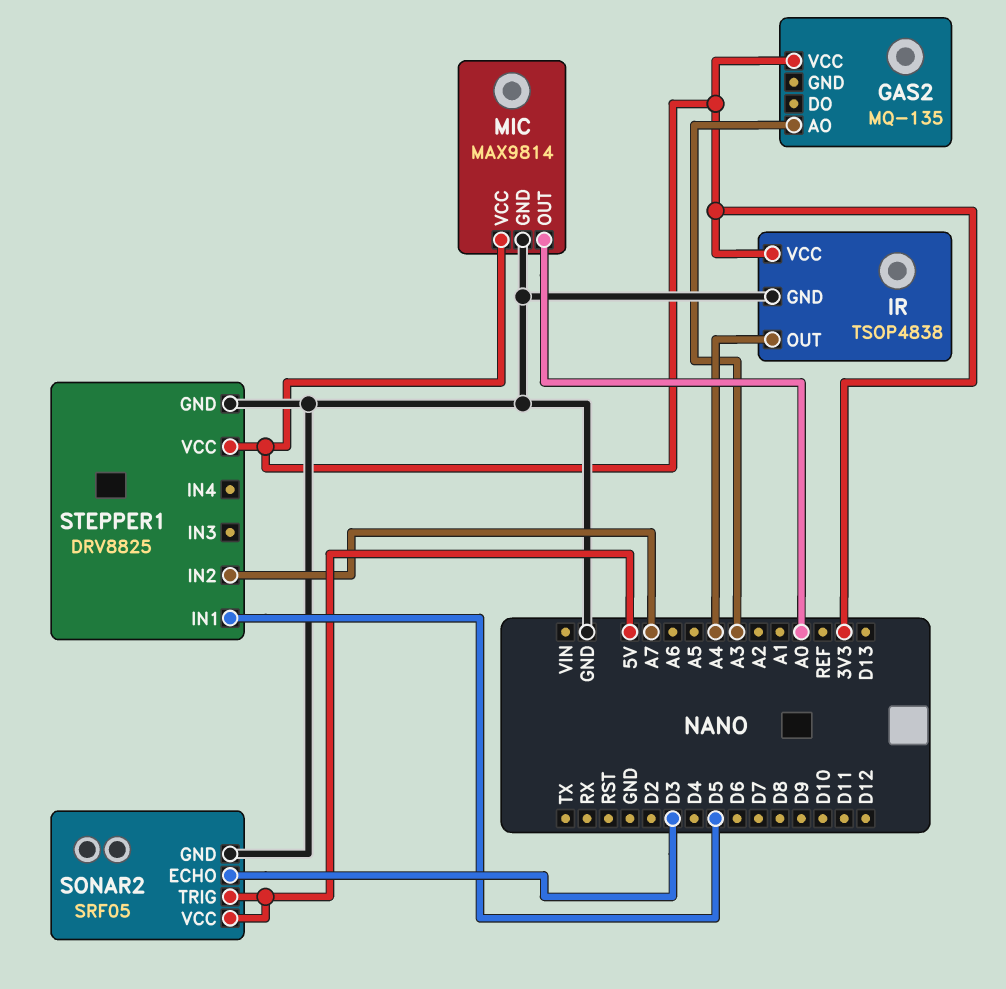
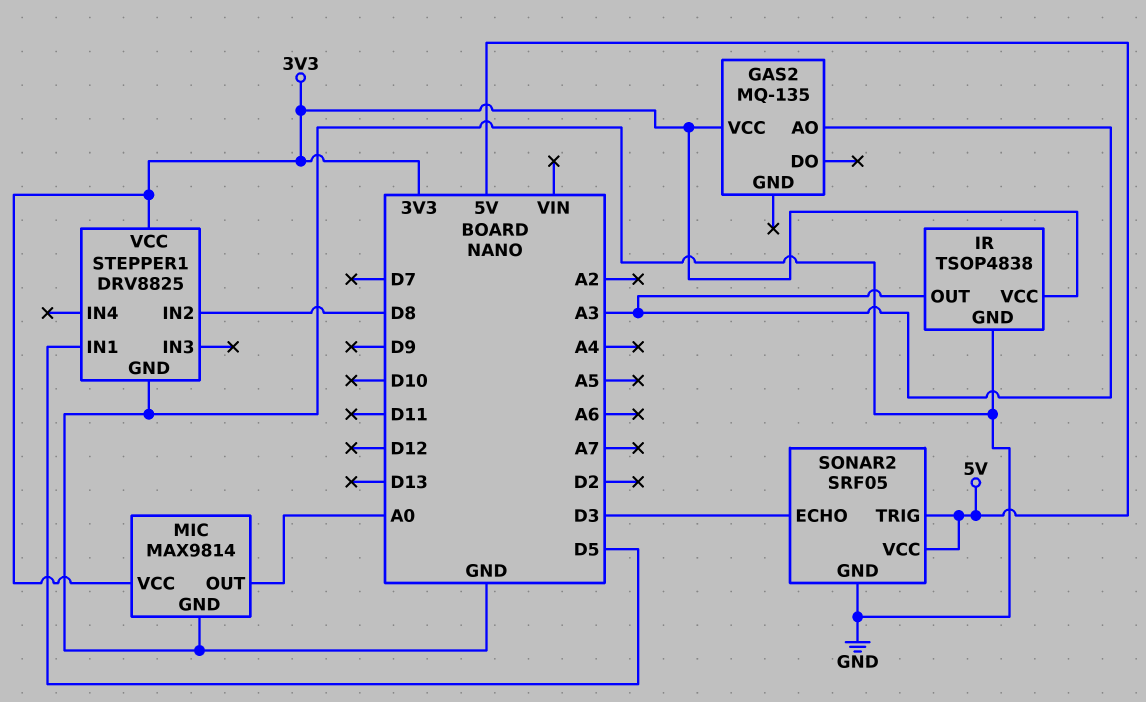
IR pin OUT: A4 -> A3
STEPPER1 pin IN2: A7 -> D8

